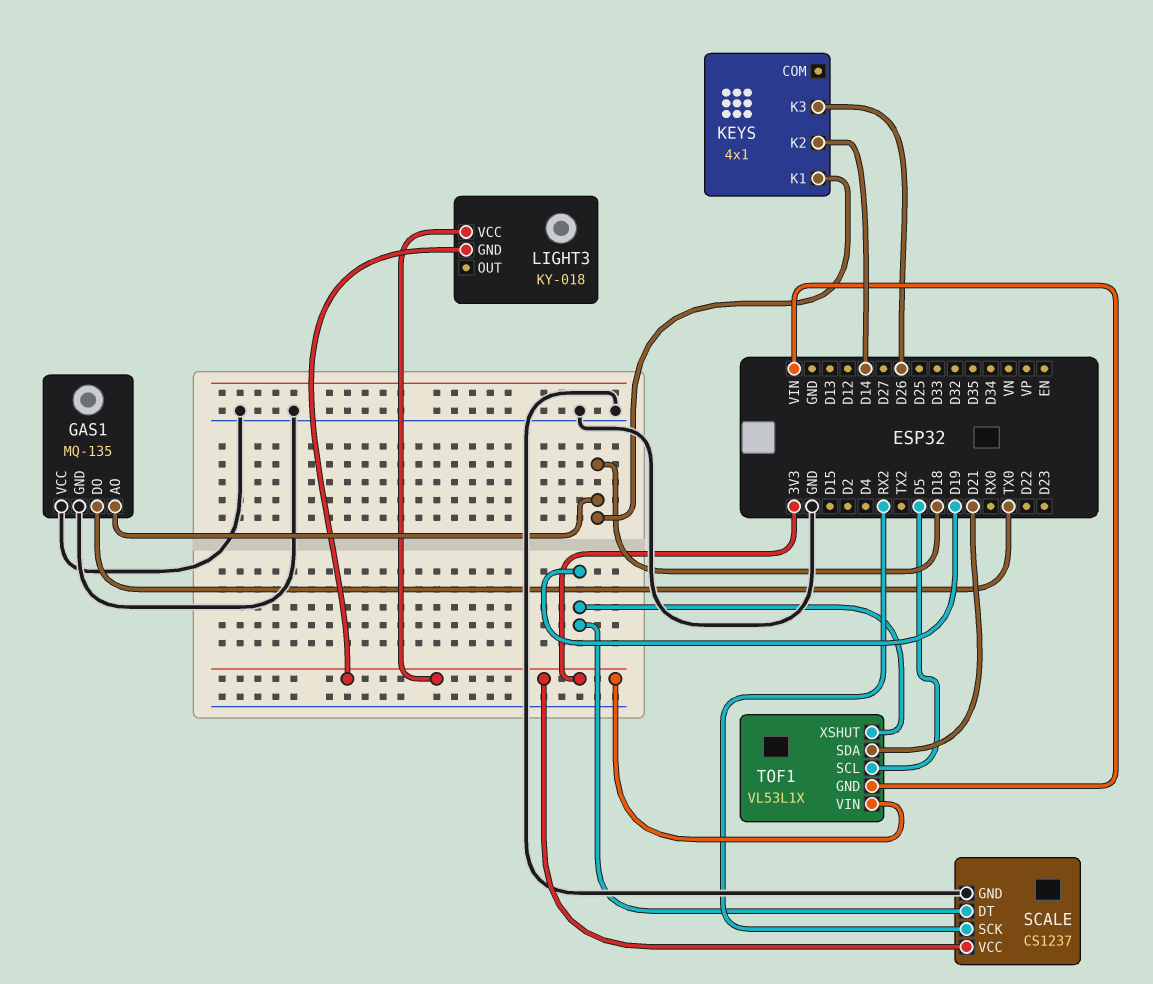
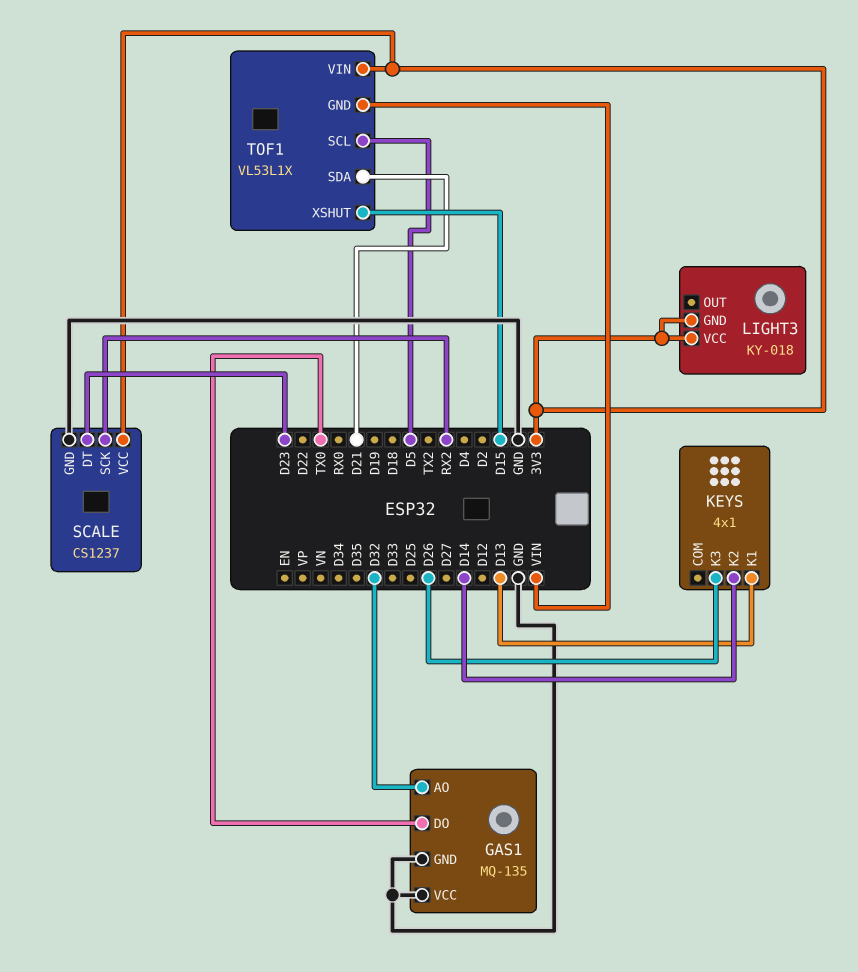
GAS1 pin AO: D18 -> D32
KEYS pin K1: D18 -> D13
SCALE pin DT: D19 -> D23
TOF1 pin XSHUT: D19 -> D15

